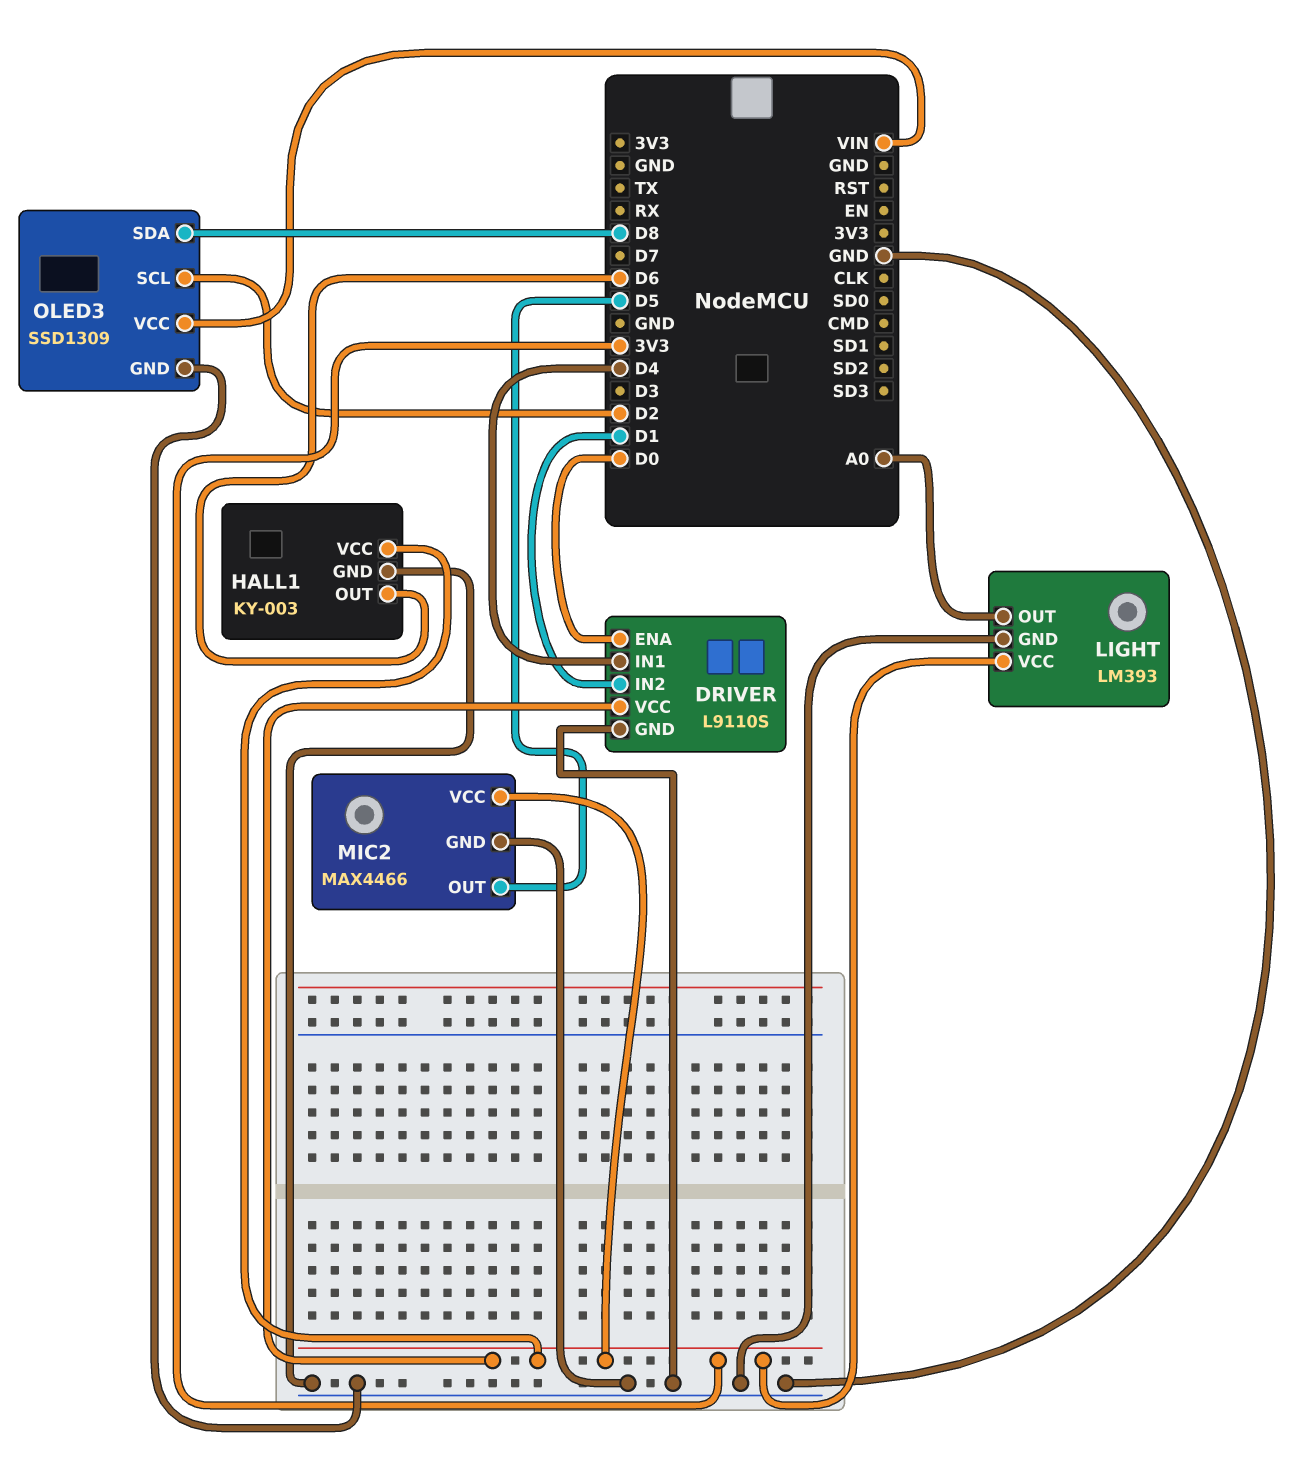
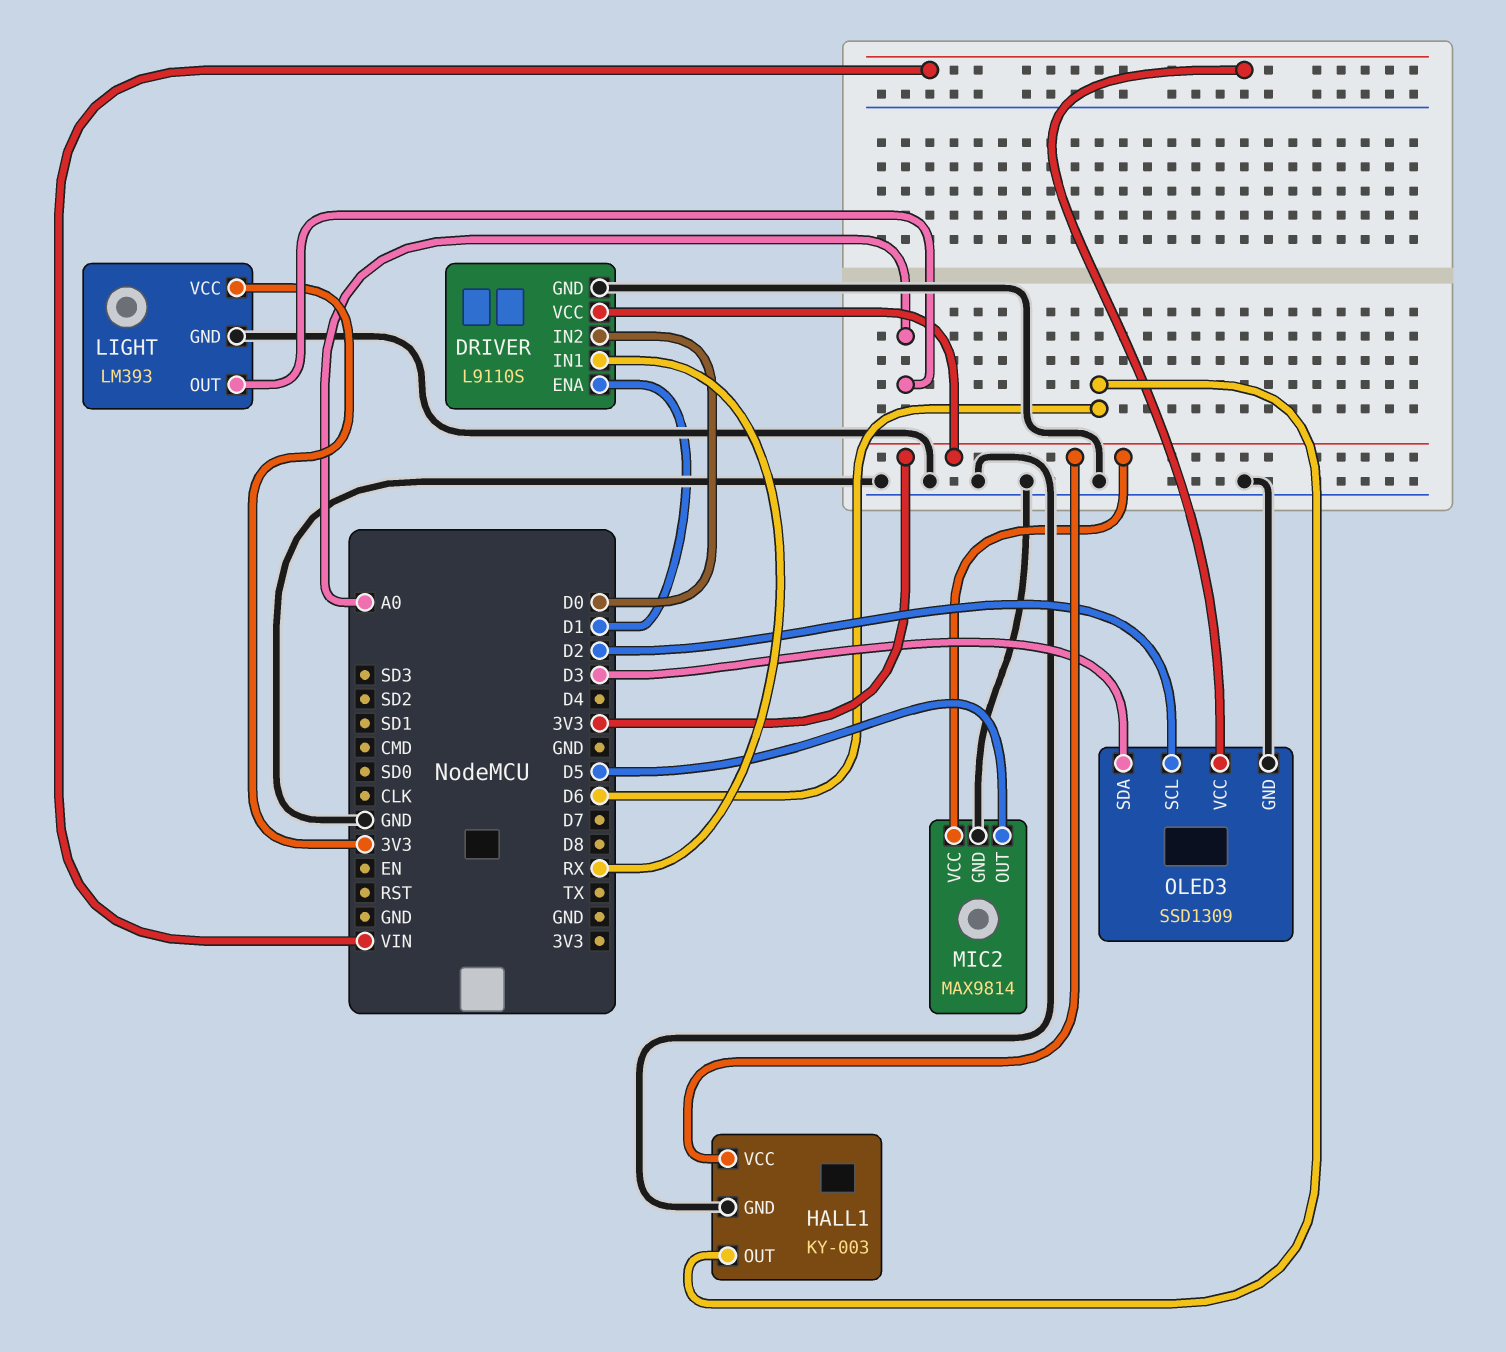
DRIVER pin ENA: D0 -> D1
DRIVER pin IN1: D4 -> RX
DRIVER pin IN2: D1 -> D0
MIC2: MAX4466 -> MAX9814
OLED3 pin SDA: D8 -> D3

